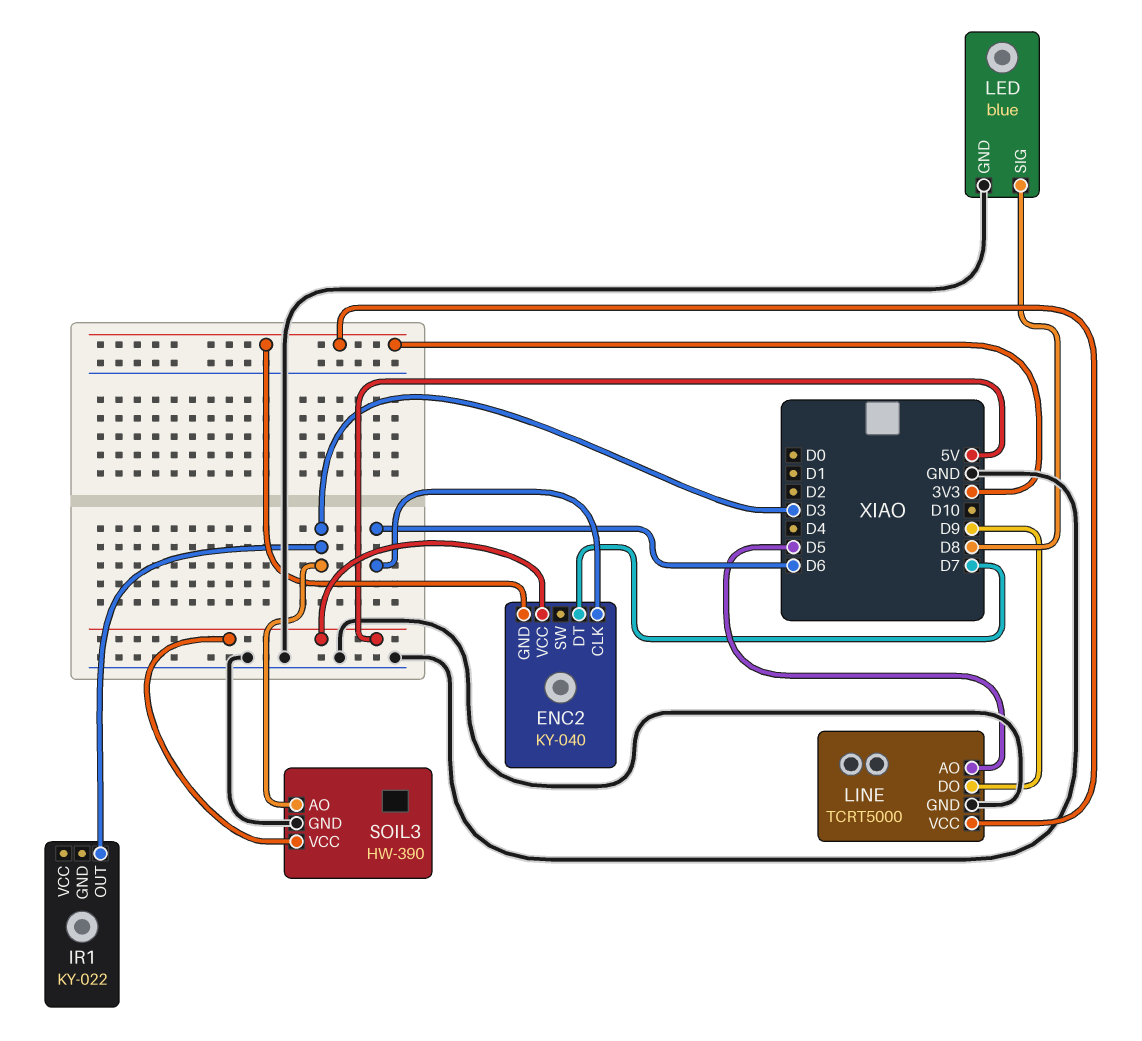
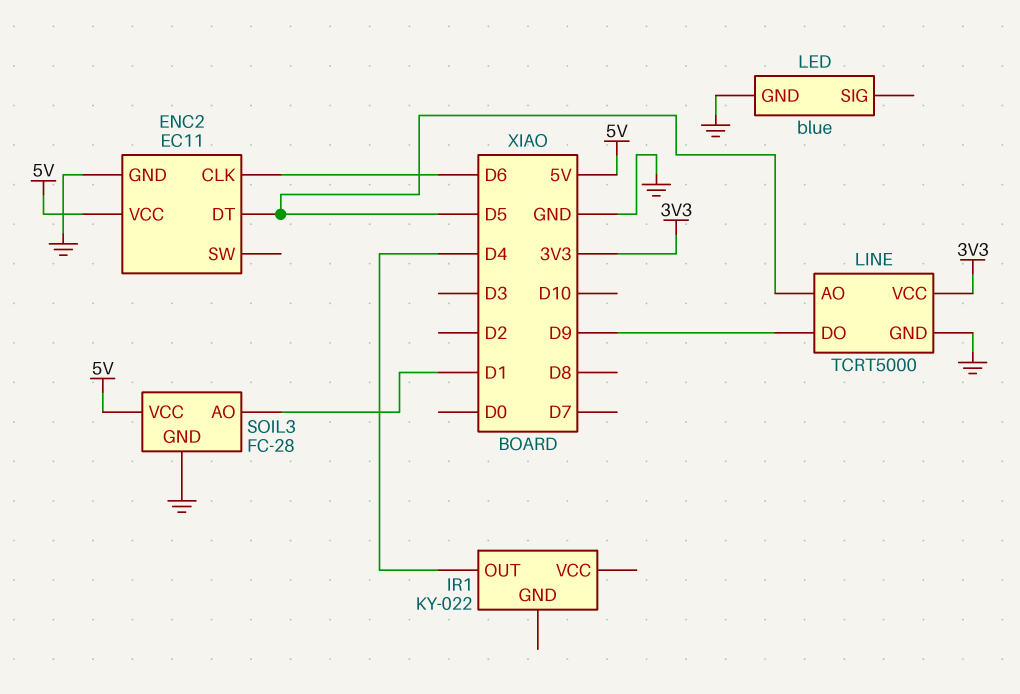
ENC2: KY-040 -> EC11
ENC2 pin DT: D7 -> D5
ENC2 pin GND: 3V3 -> GND
IR1 pin OUT: D3 -> D4
LED pin SIG: D8 -> none
SOIL3: HW-390 -> FC-28
SOIL3 pin AO: D3 -> D1

